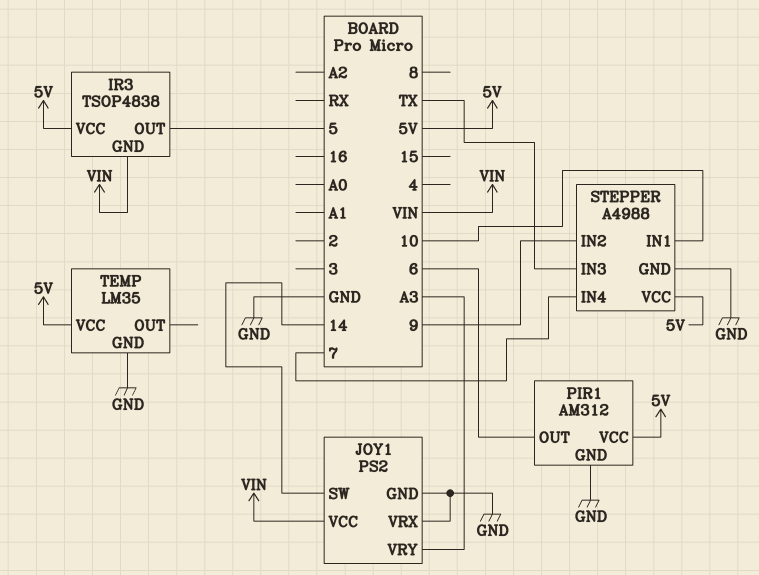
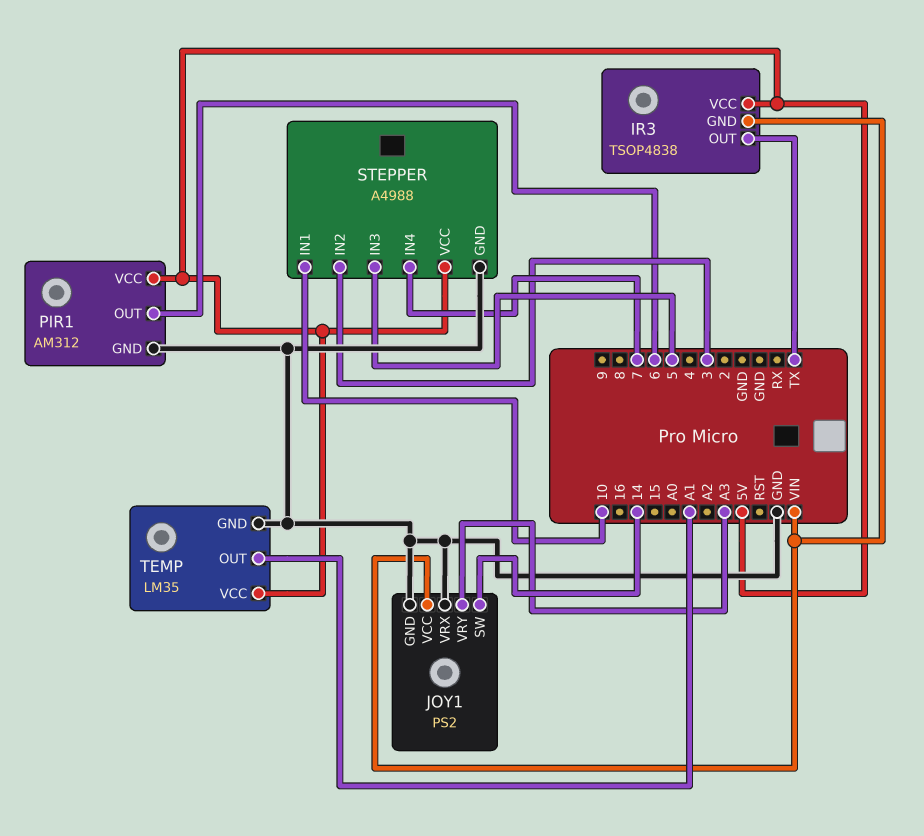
IR3 pin OUT: 5 -> TX
STEPPER pin IN2: 9 -> 3
STEPPER pin IN3: TX -> 5
TEMP pin OUT: none -> A1

